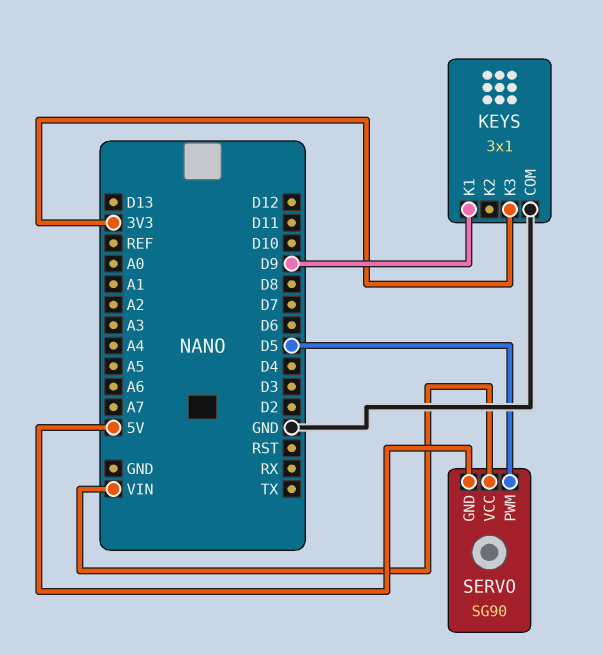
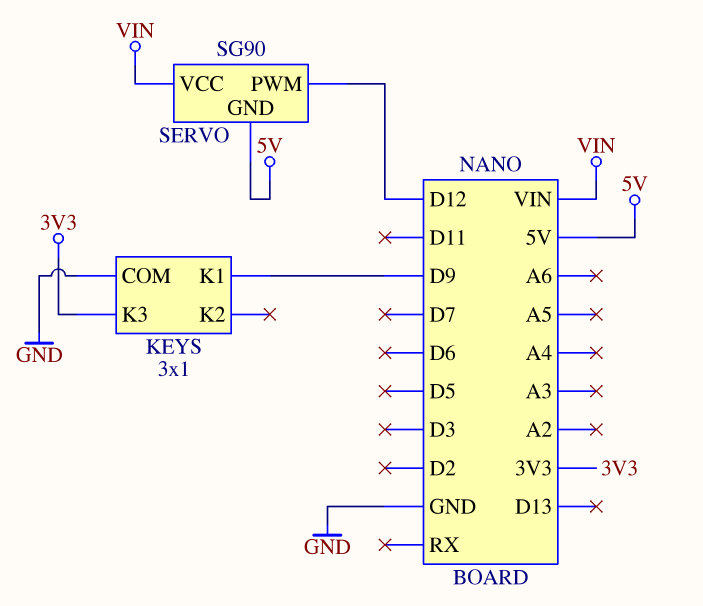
SERVO pin PWM: D5 -> D12

